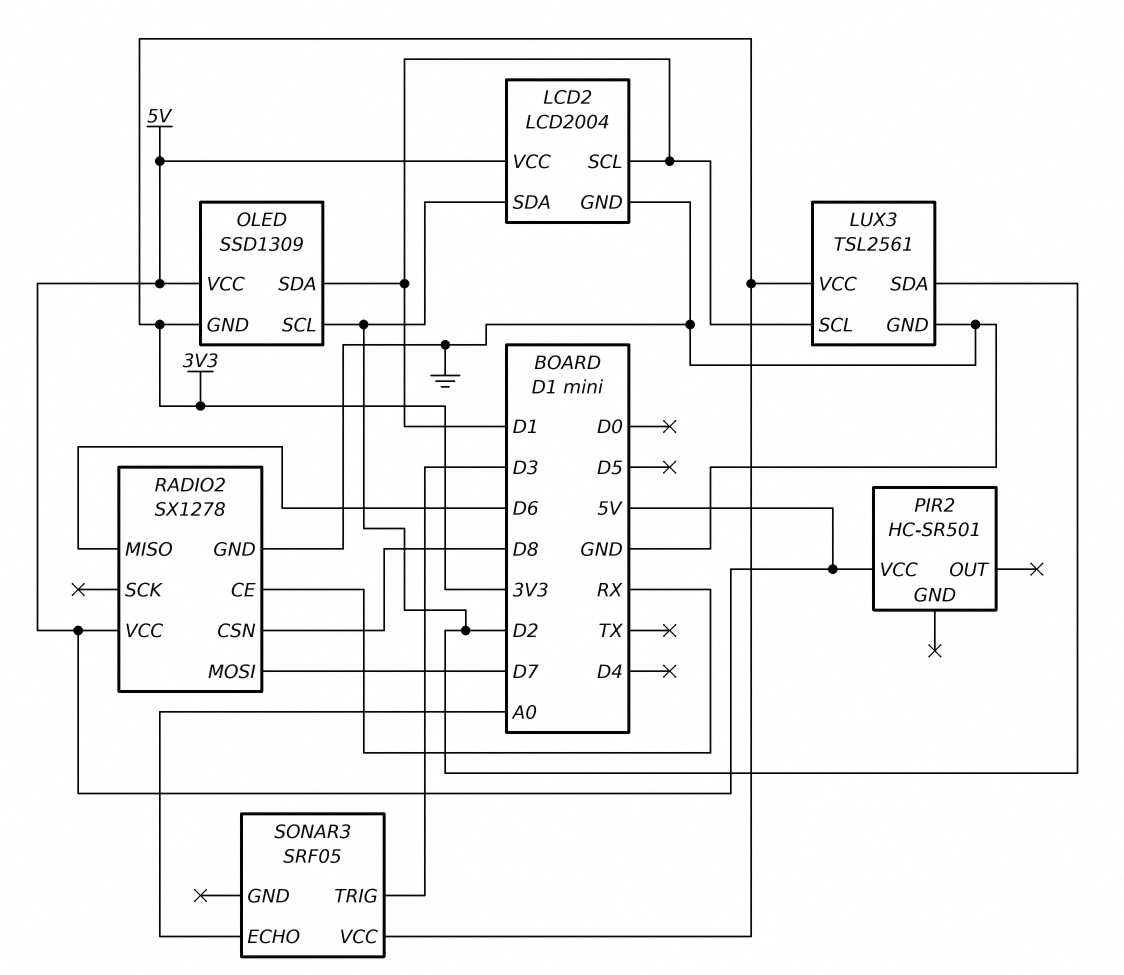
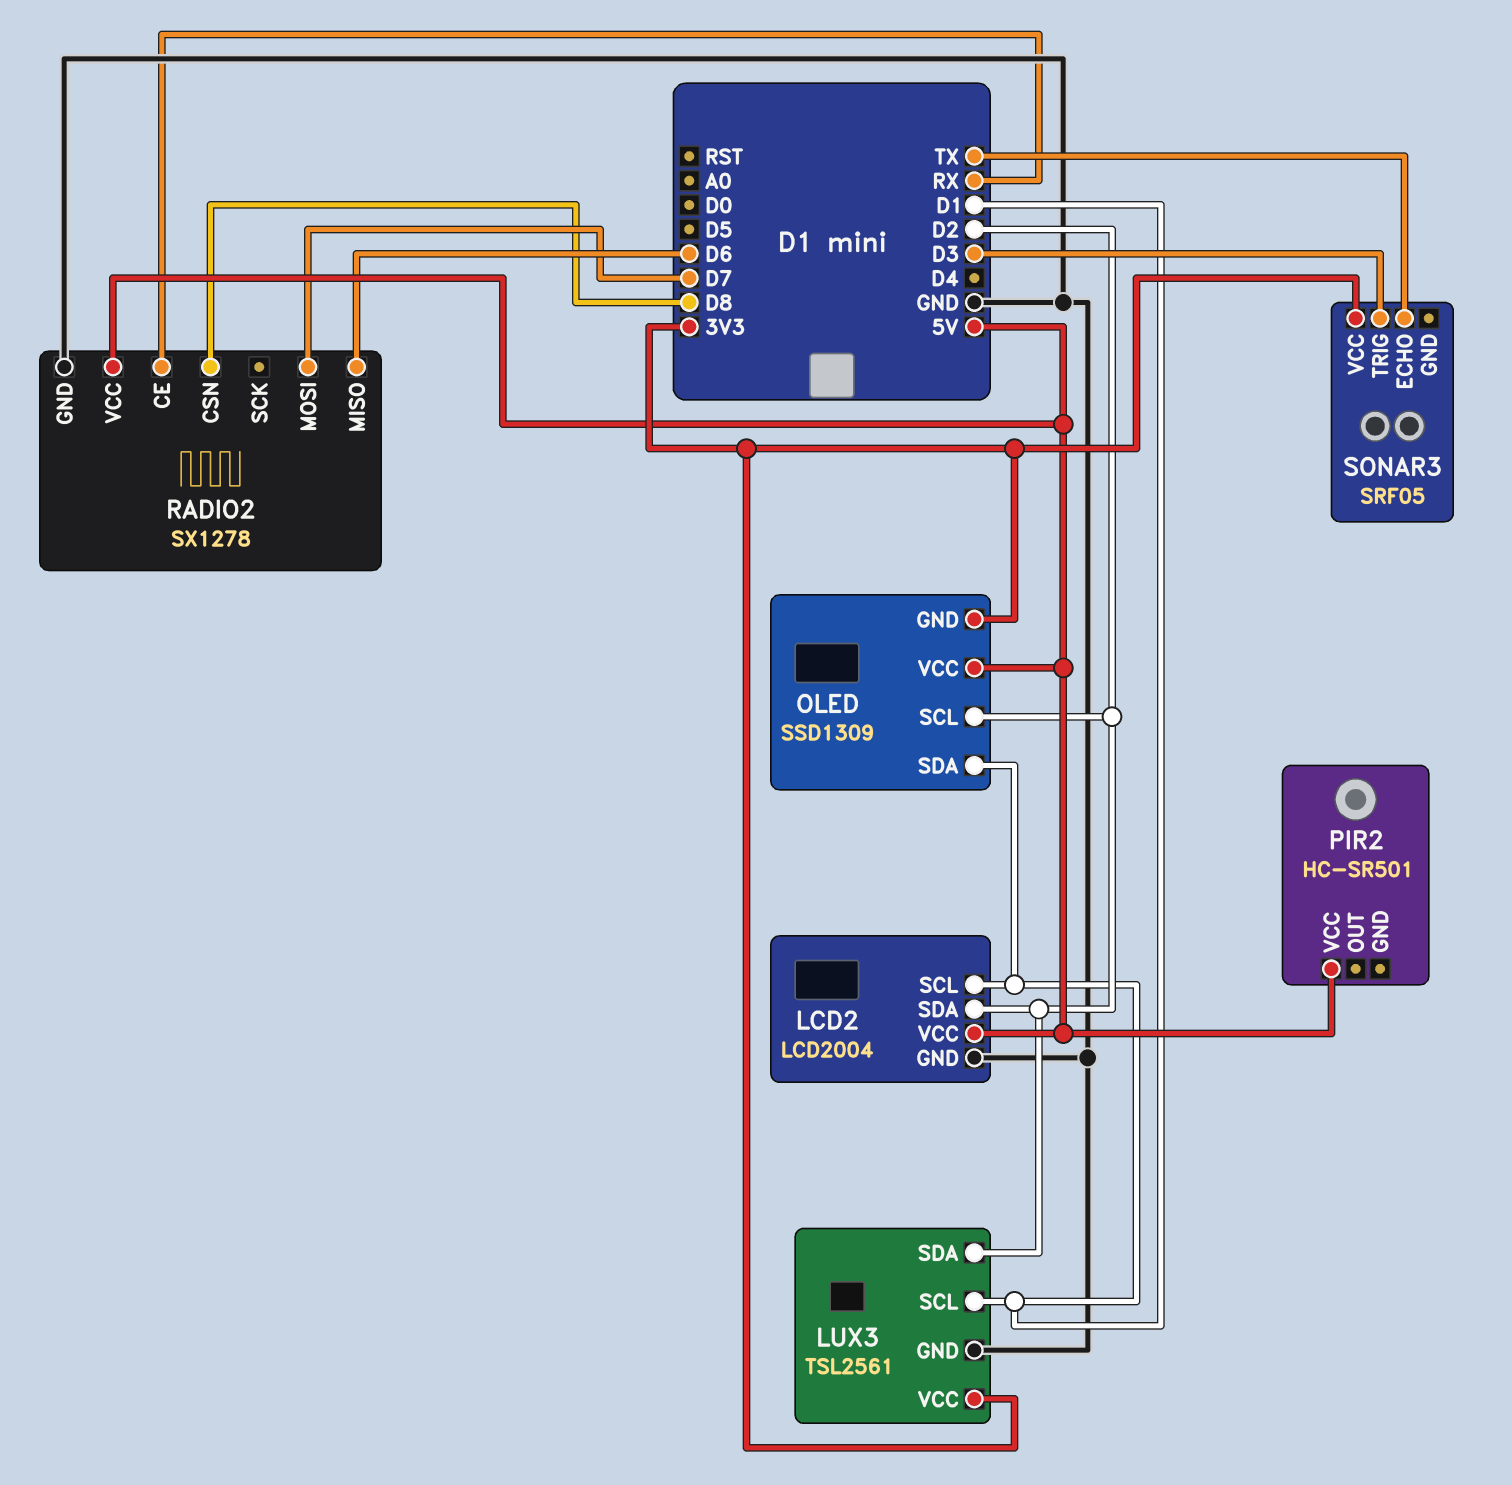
SONAR3 pin ECHO: A0 -> TX

